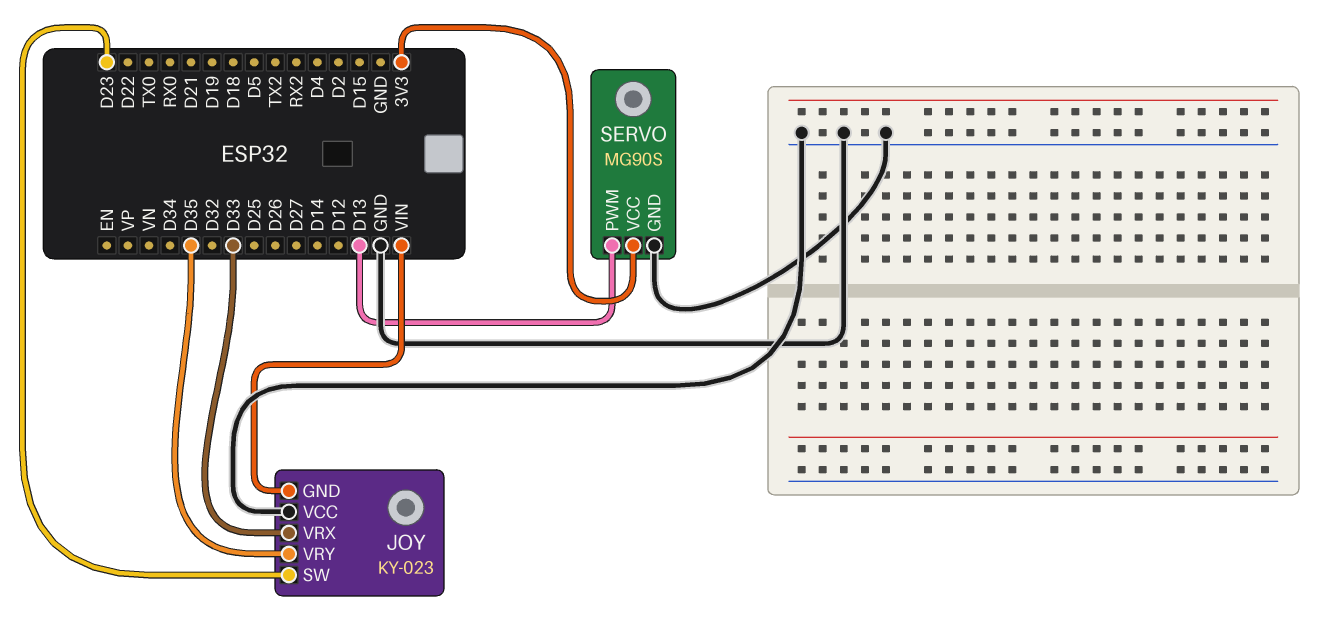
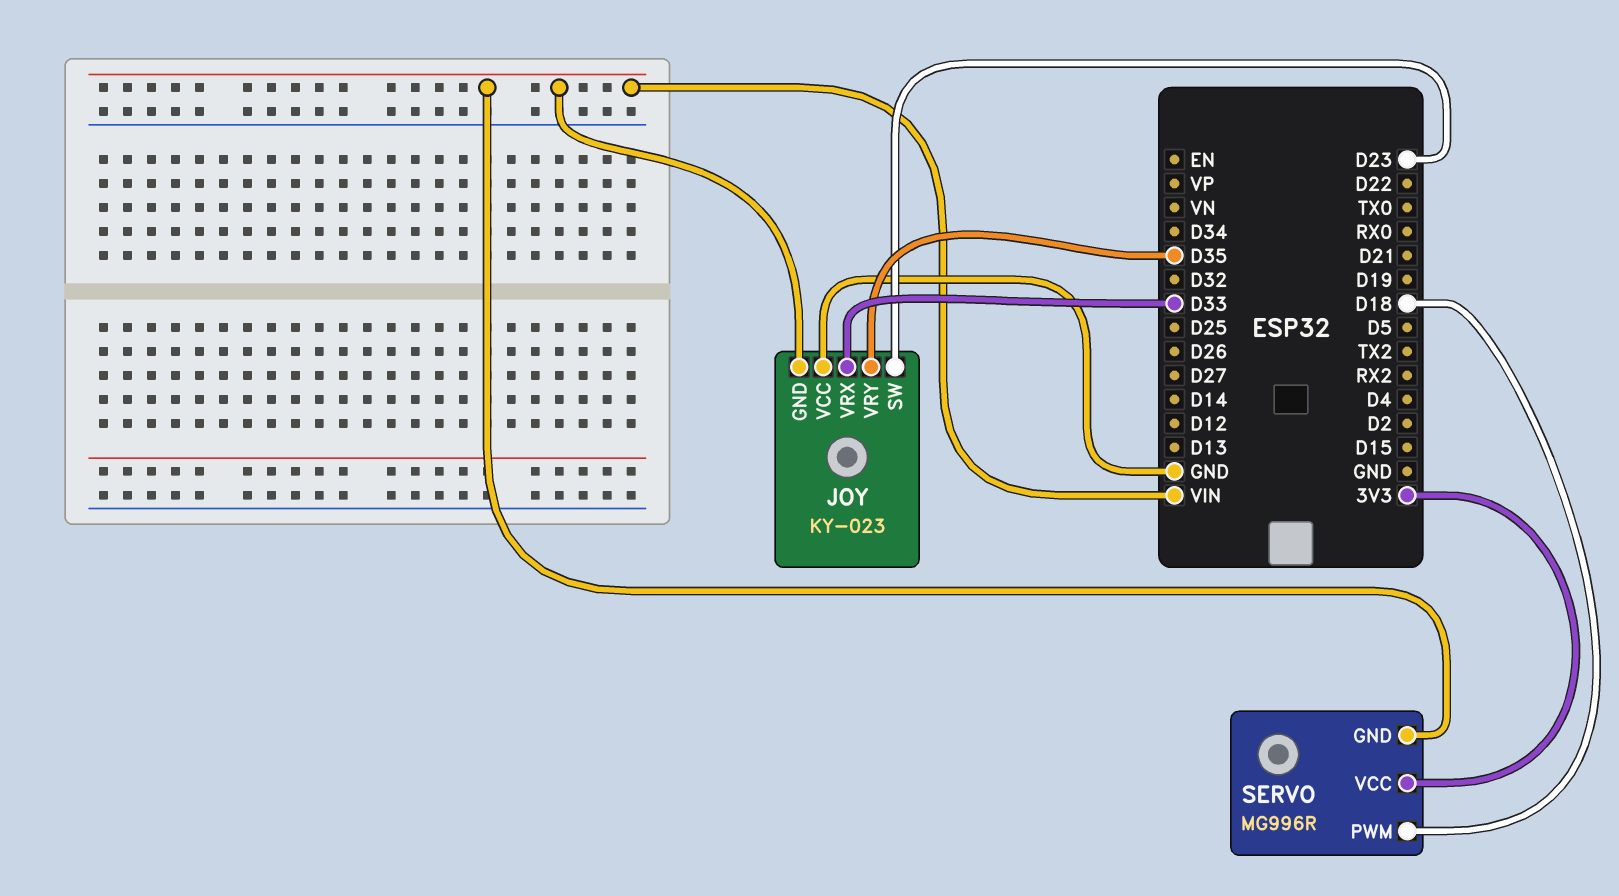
SERVO: MG90S -> MG996R
SERVO pin GND: GND -> VIN
SERVO pin PWM: D13 -> D18

